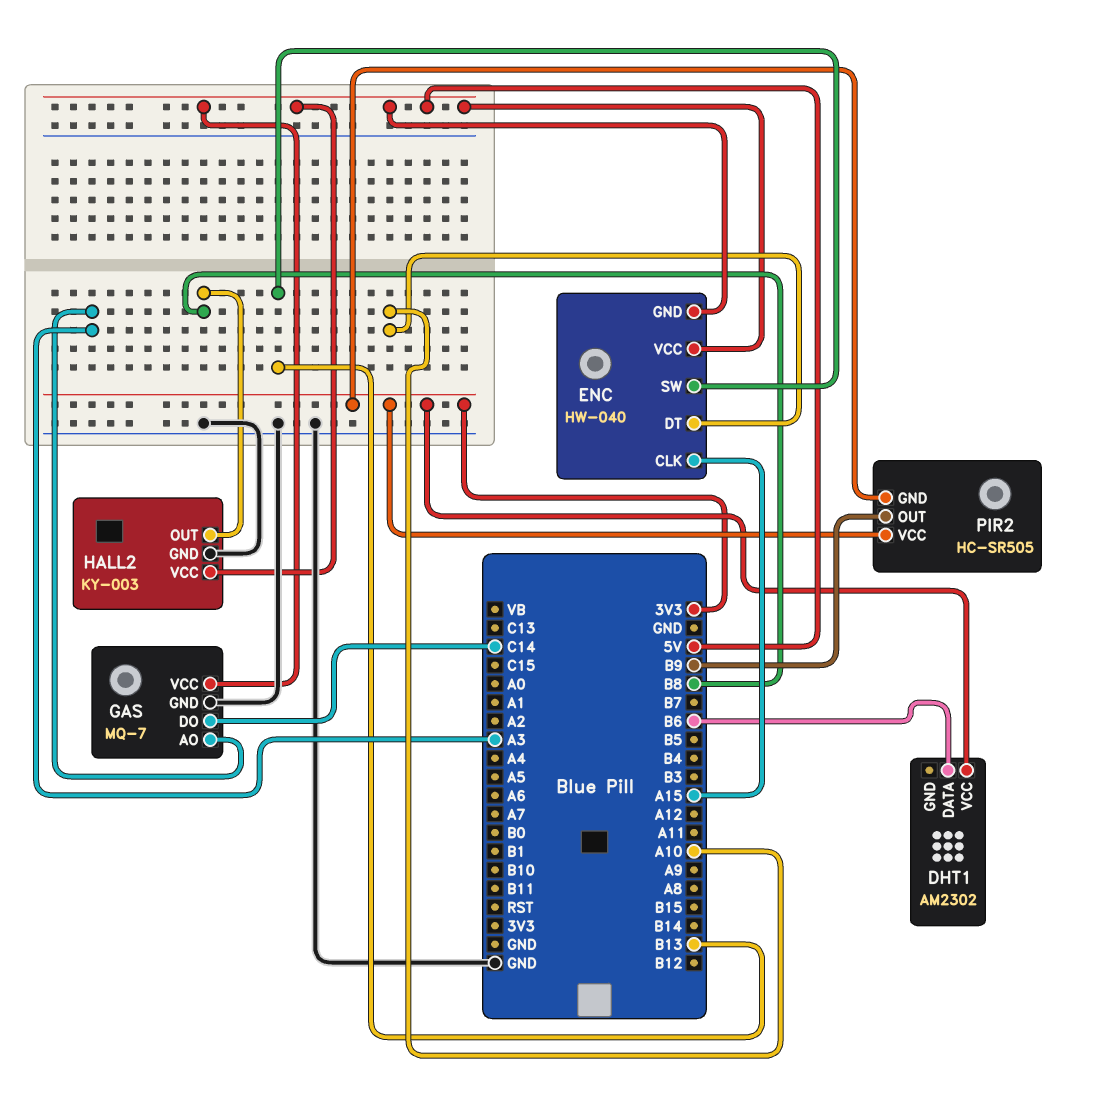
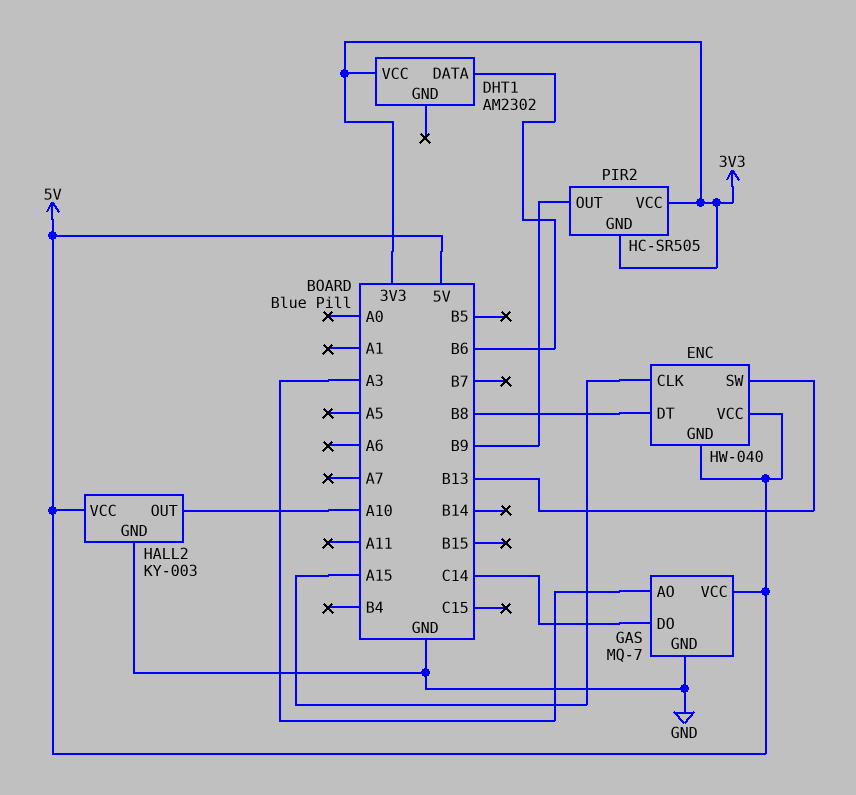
ENC pin DT: A10 -> B8
HALL2 pin OUT: B8 -> A10

